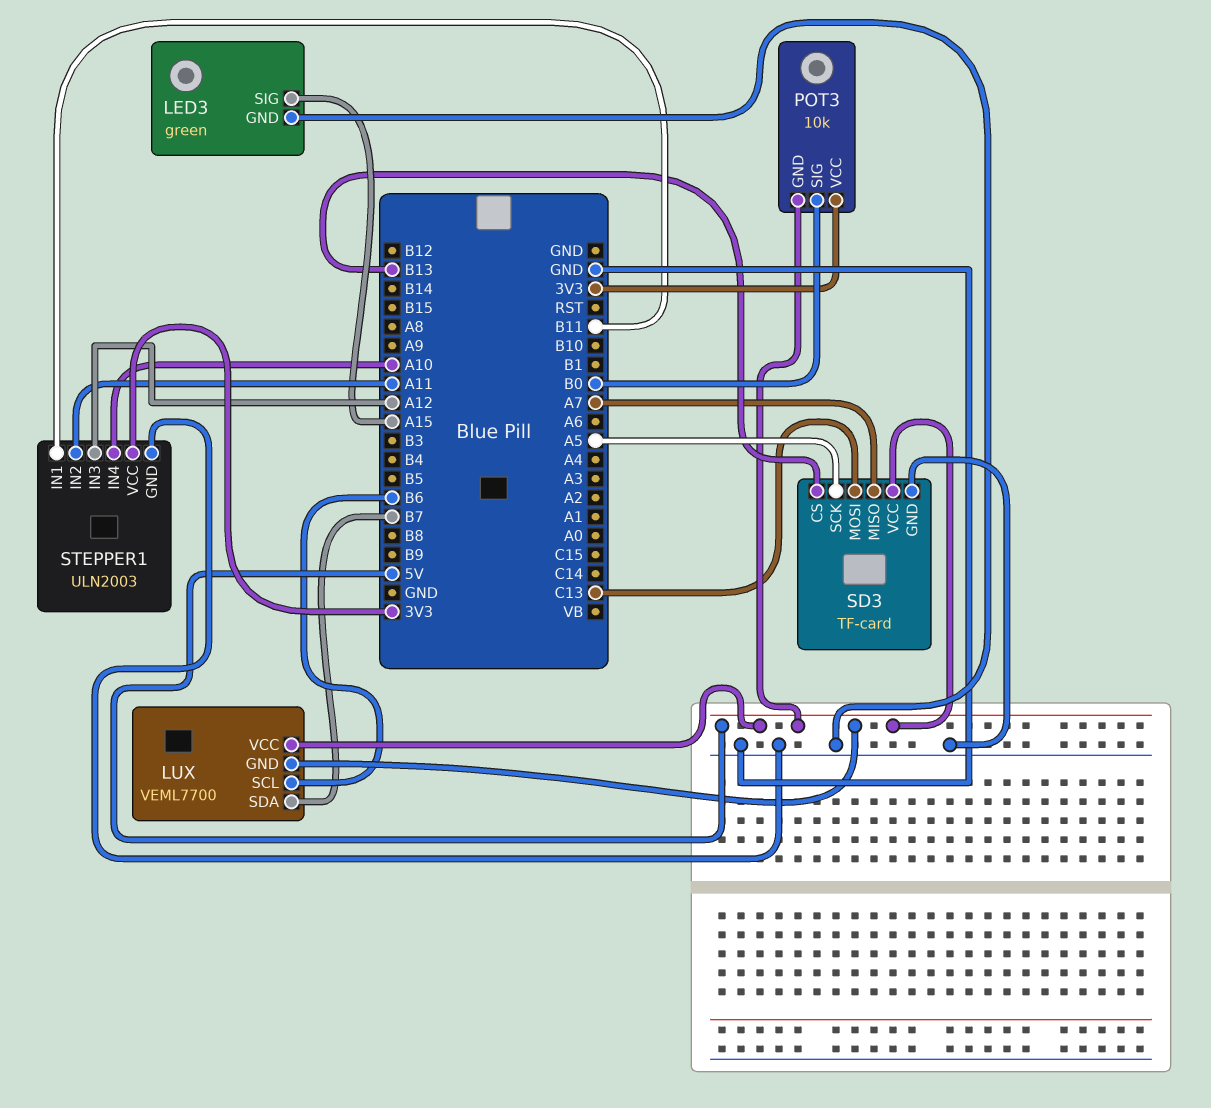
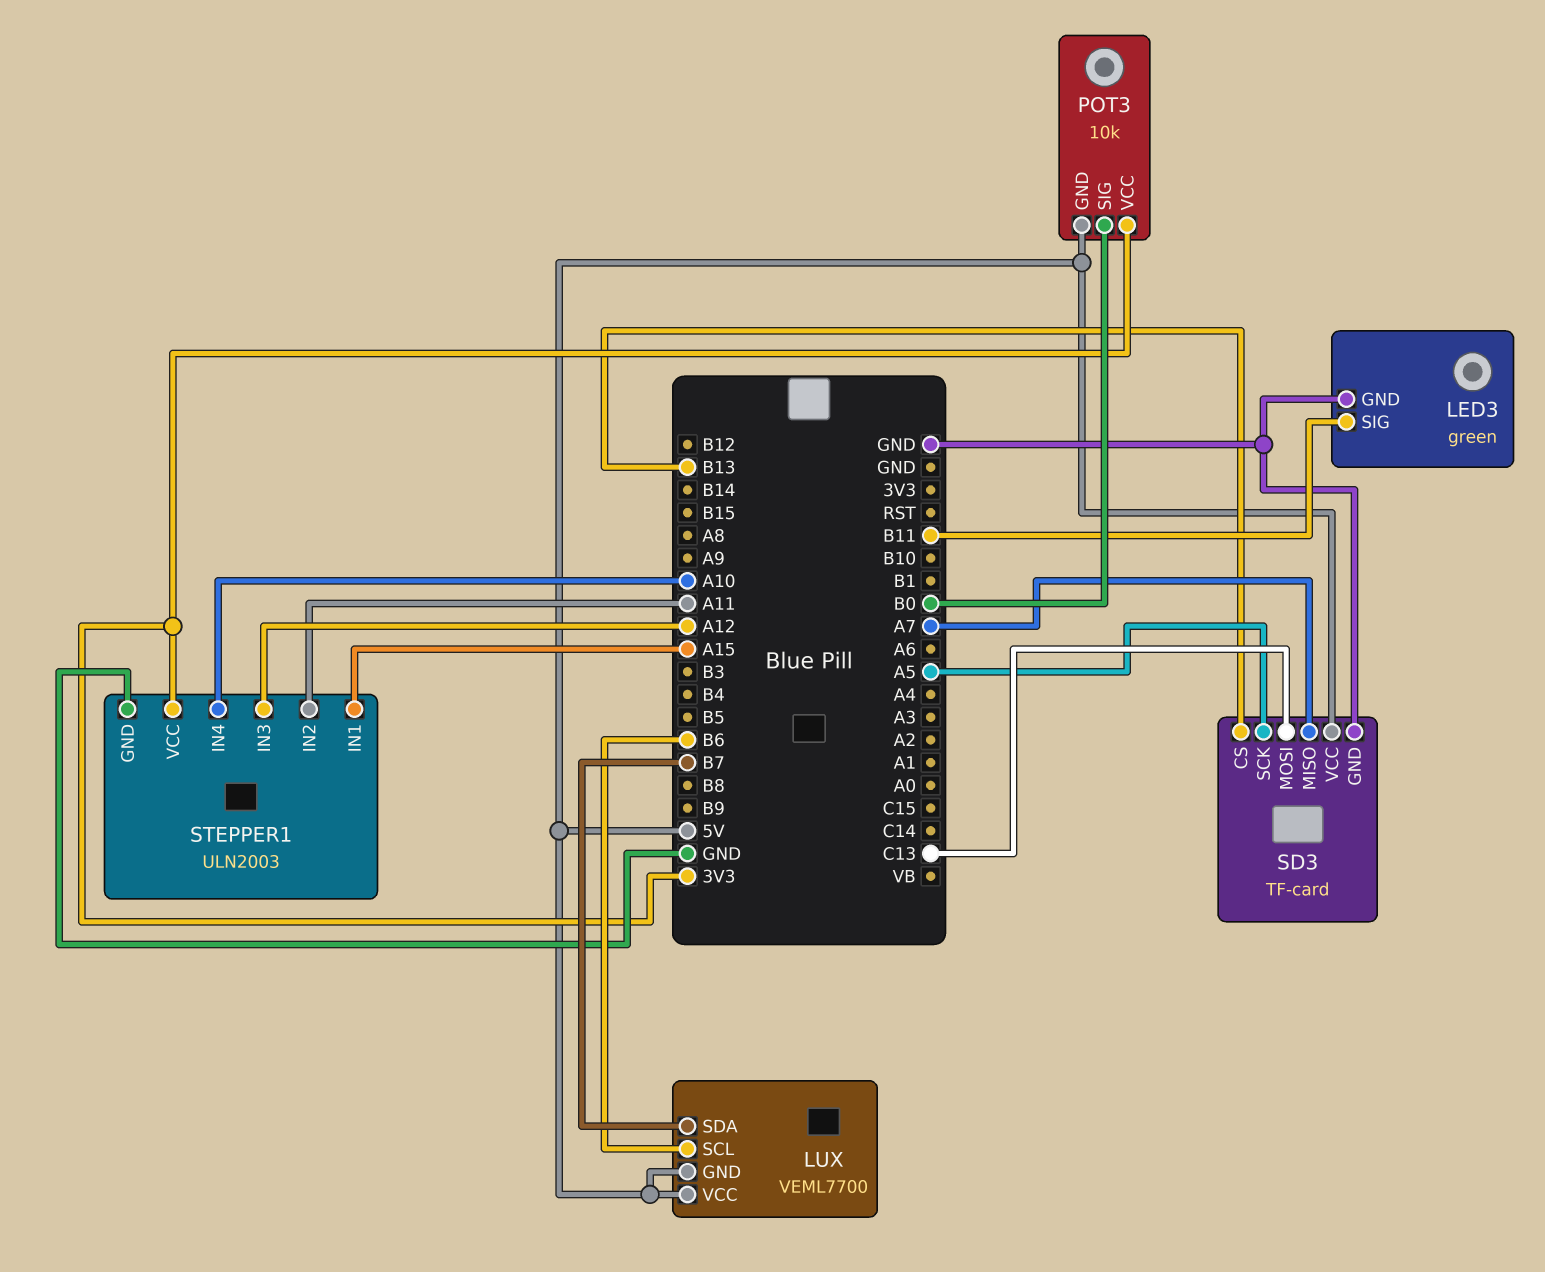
LED3 pin SIG: A15 -> B11
STEPPER1 pin IN1: B11 -> A15

